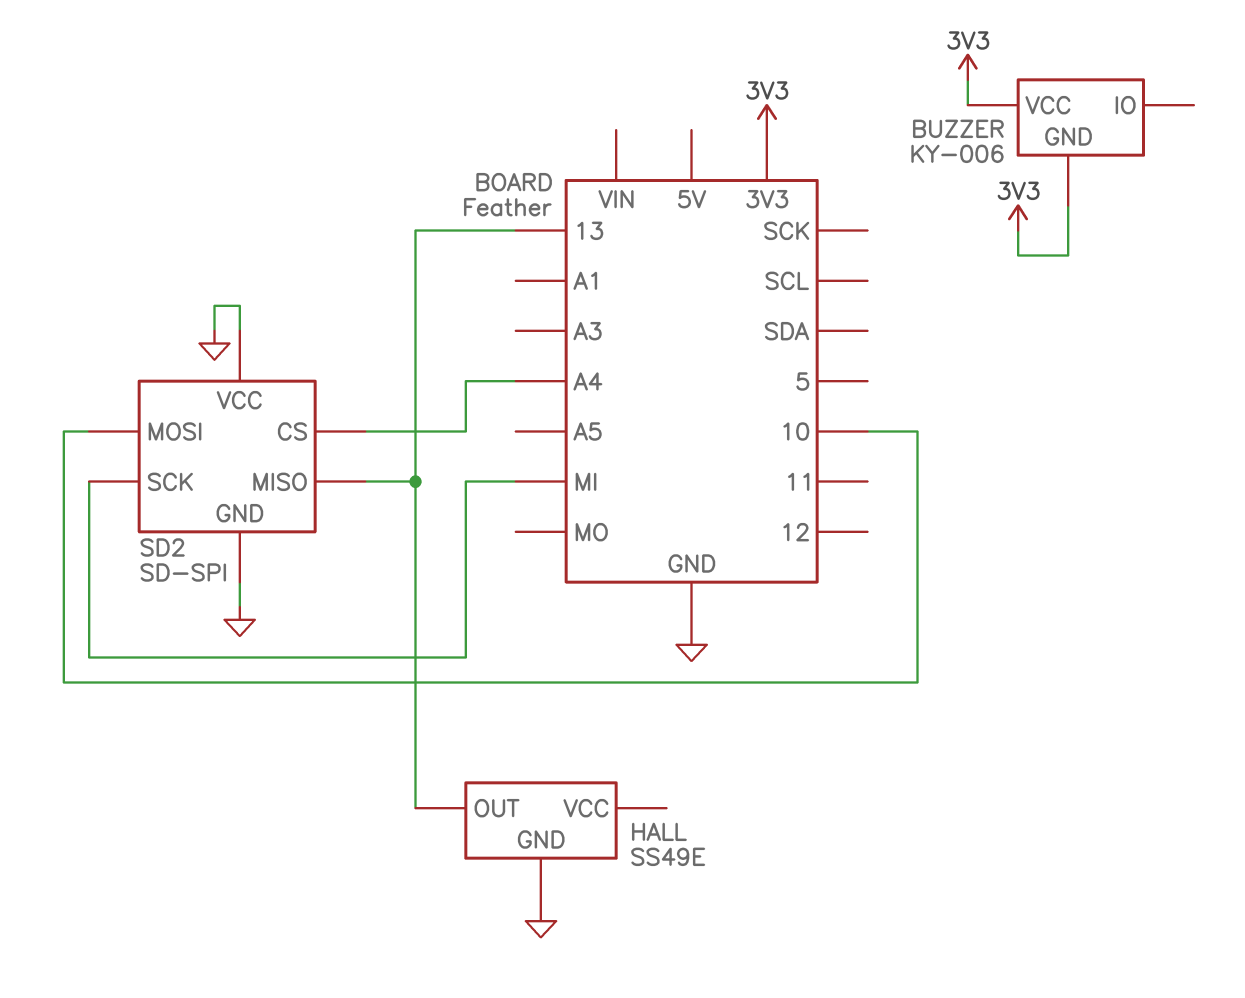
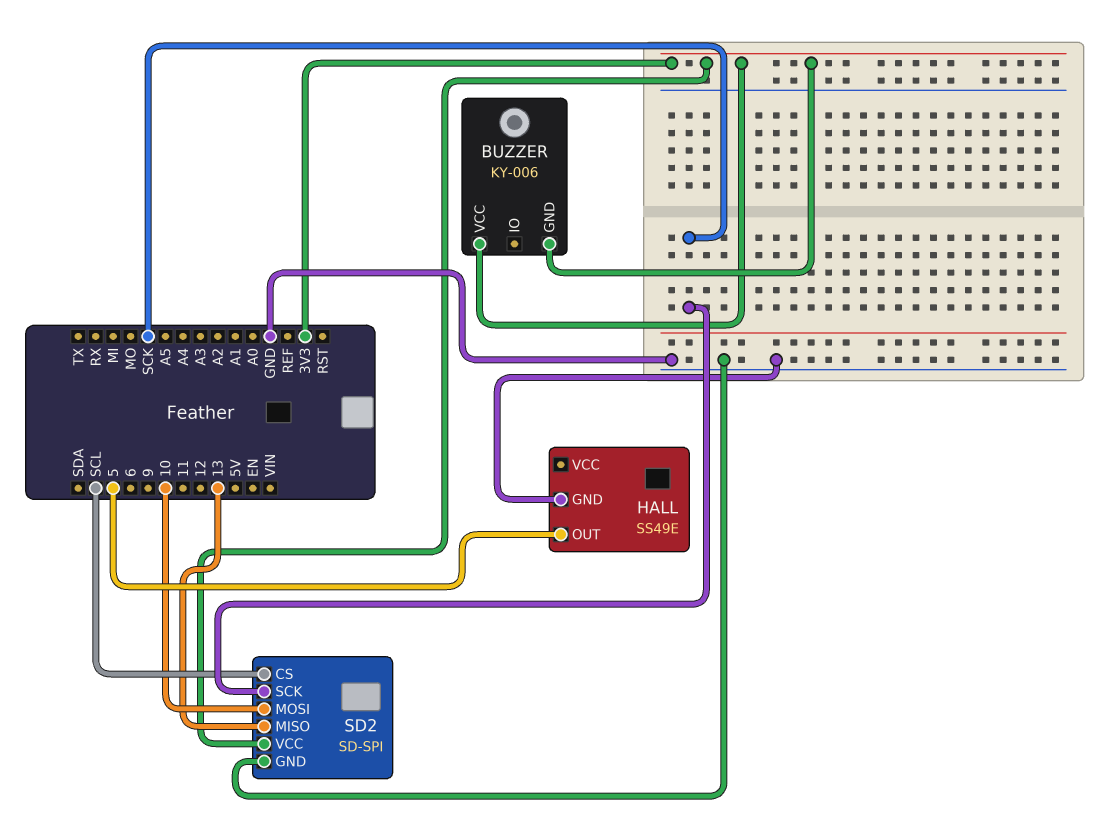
HALL pin OUT: 13 -> 5
SD2 pin CS: A4 -> SCL
SD2 pin SCK: MI -> SCK
SD2 pin VCC: GND -> 3V3

